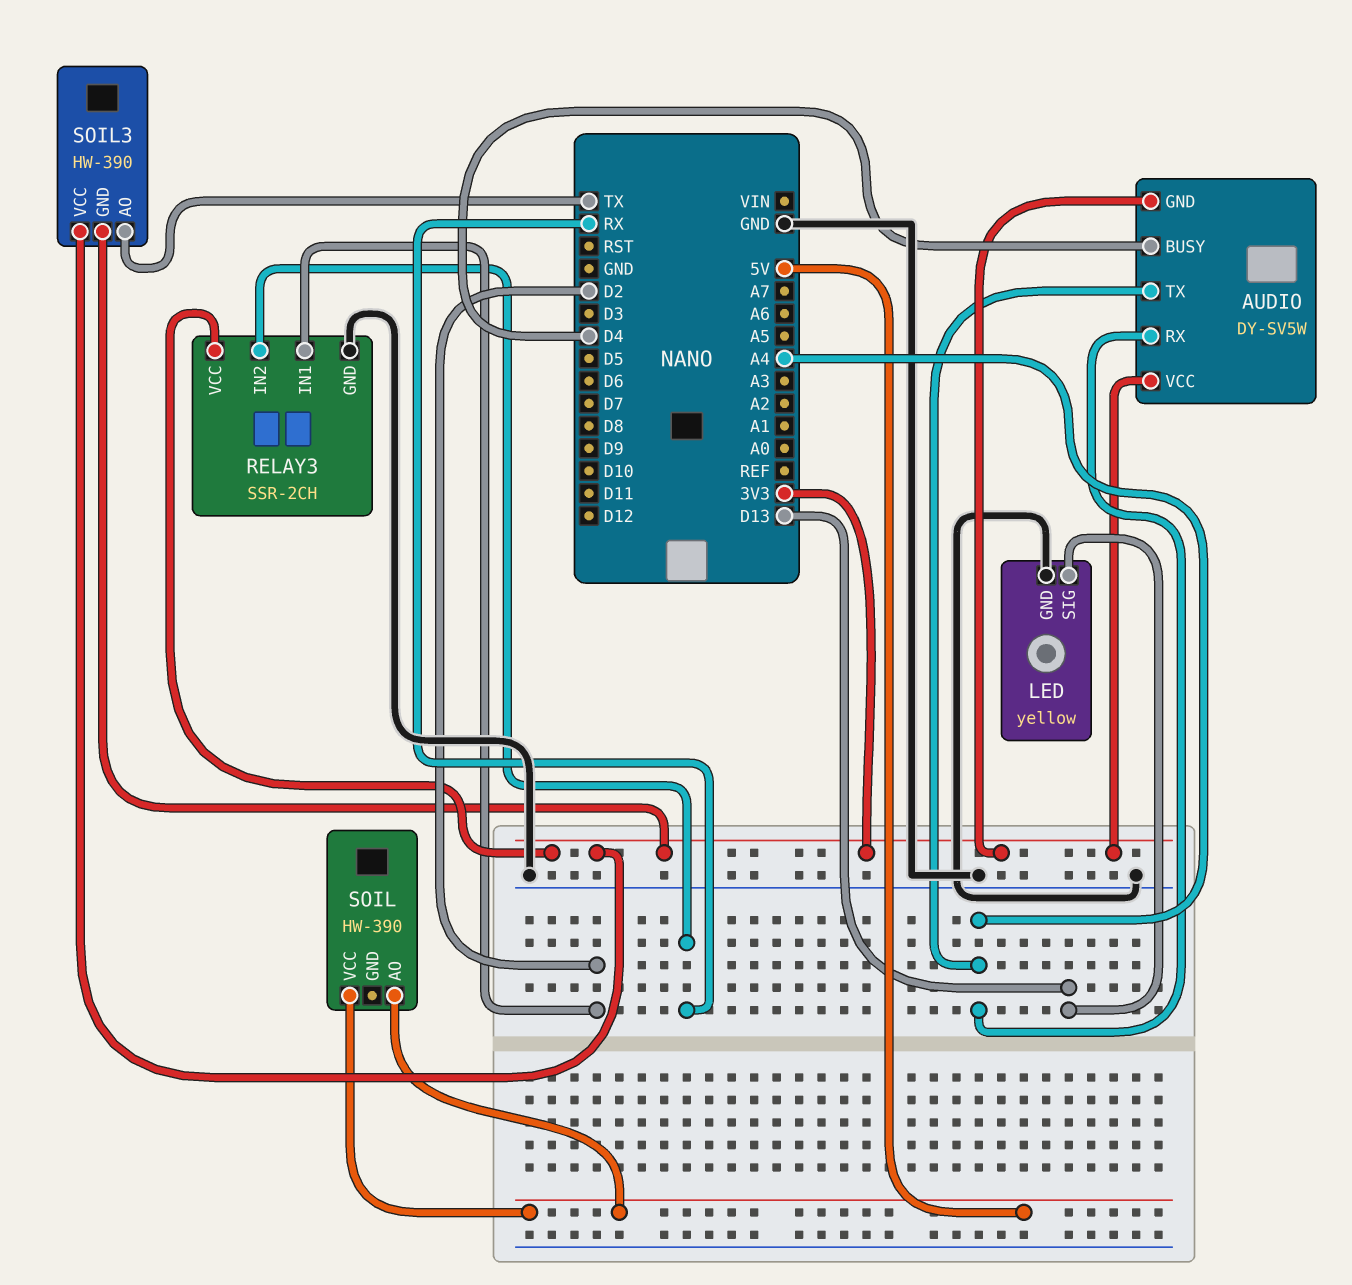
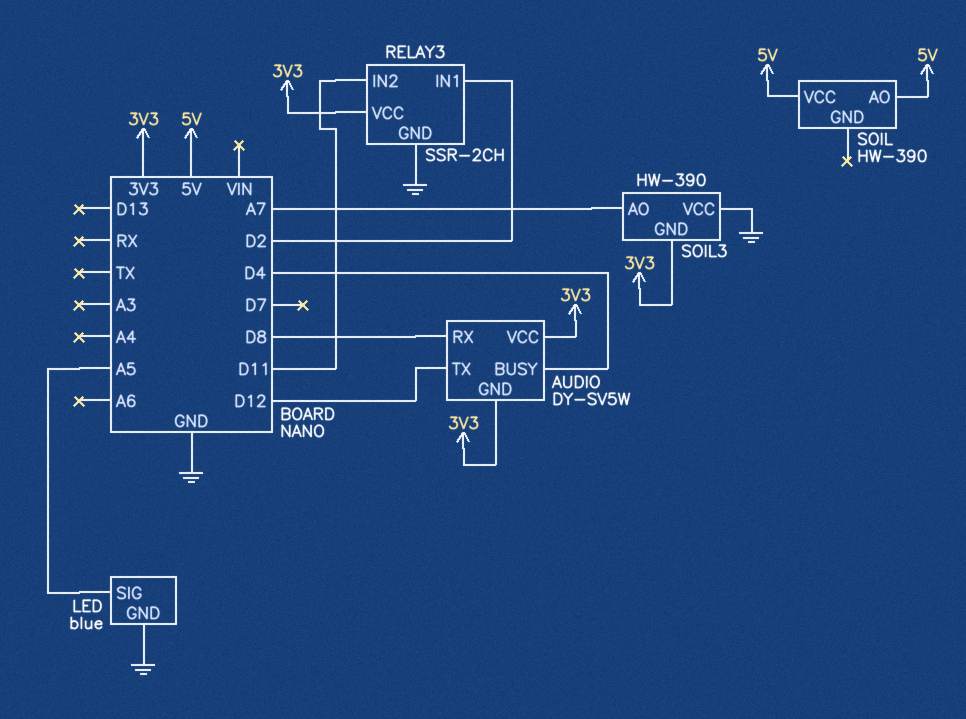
AUDIO pin RX: A4 -> D8
AUDIO pin TX: A4 -> D12
LED: yellow -> blue
LED pin SIG: D13 -> A5
RELAY3 pin IN2: RX -> D11
SOIL3 pin AO: TX -> A7
SOIL3 pin VCC: 3V3 -> GND

